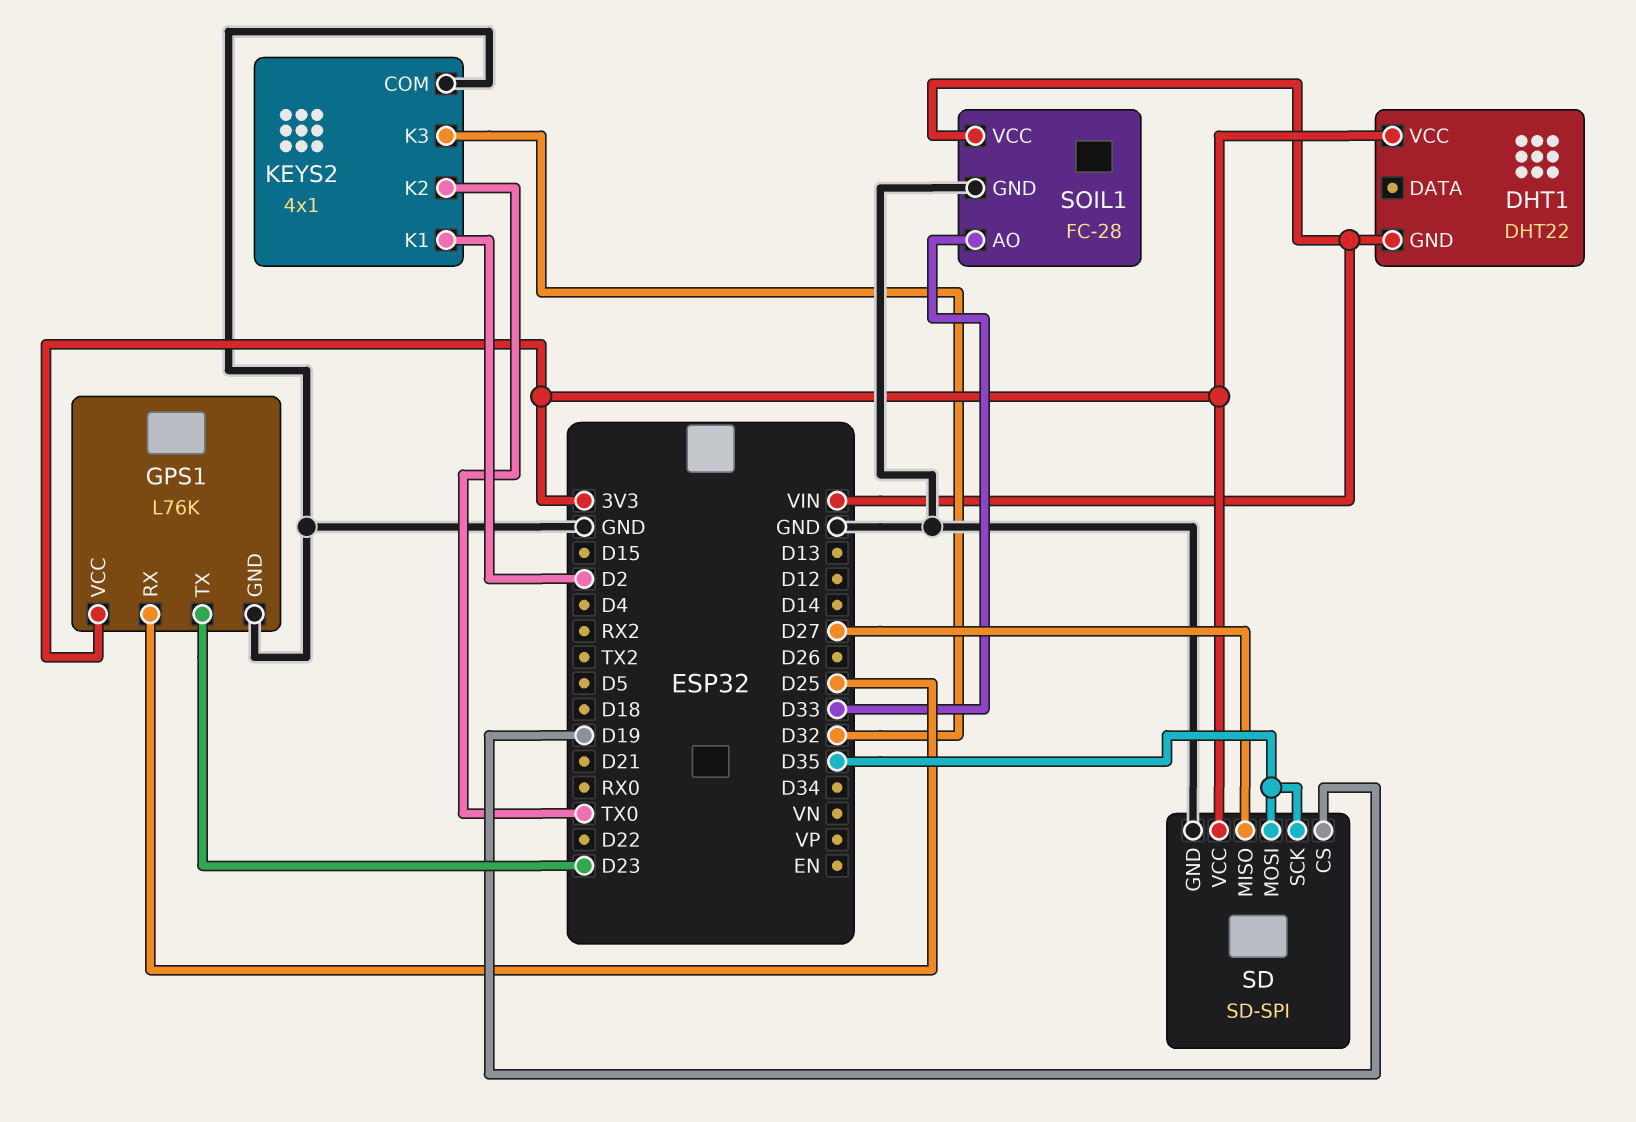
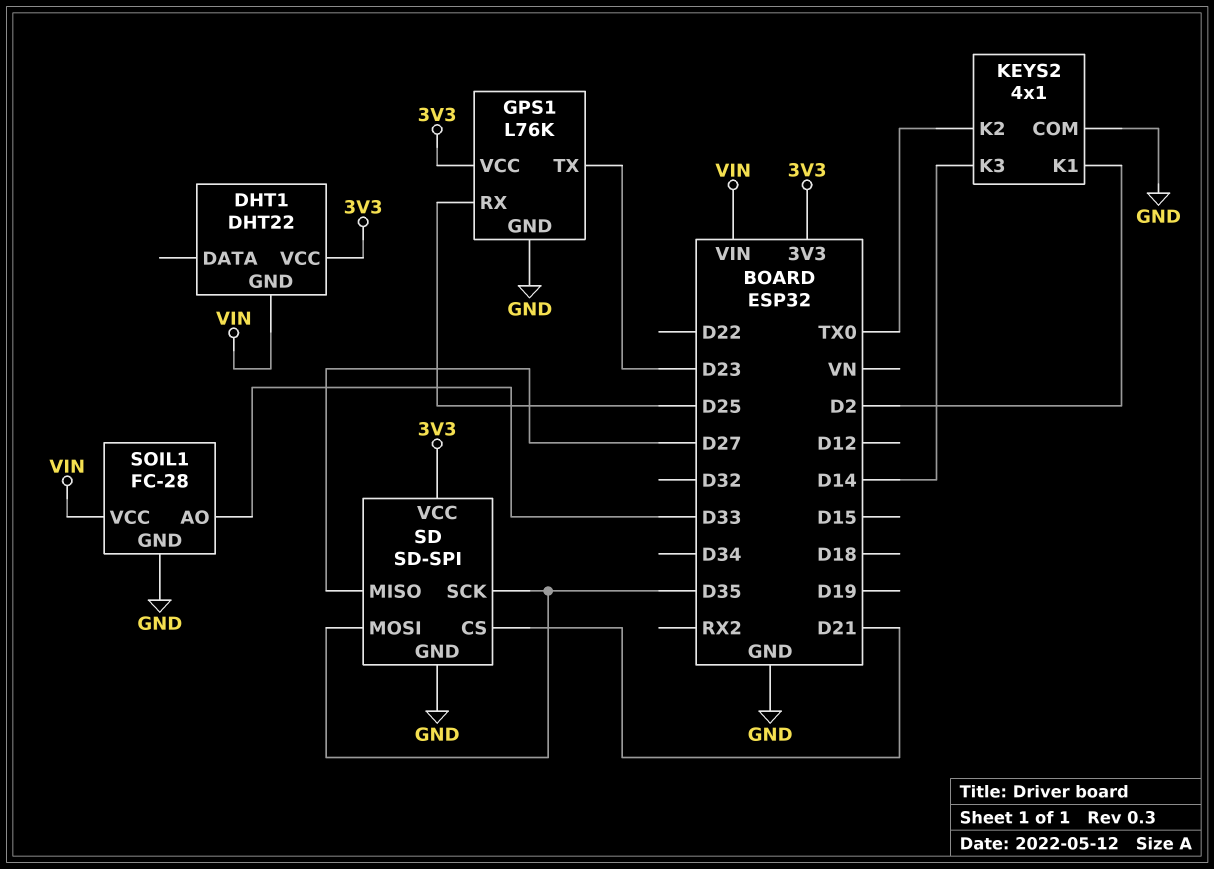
KEYS2 pin K3: D32 -> D14
SD pin CS: D19 -> D21

